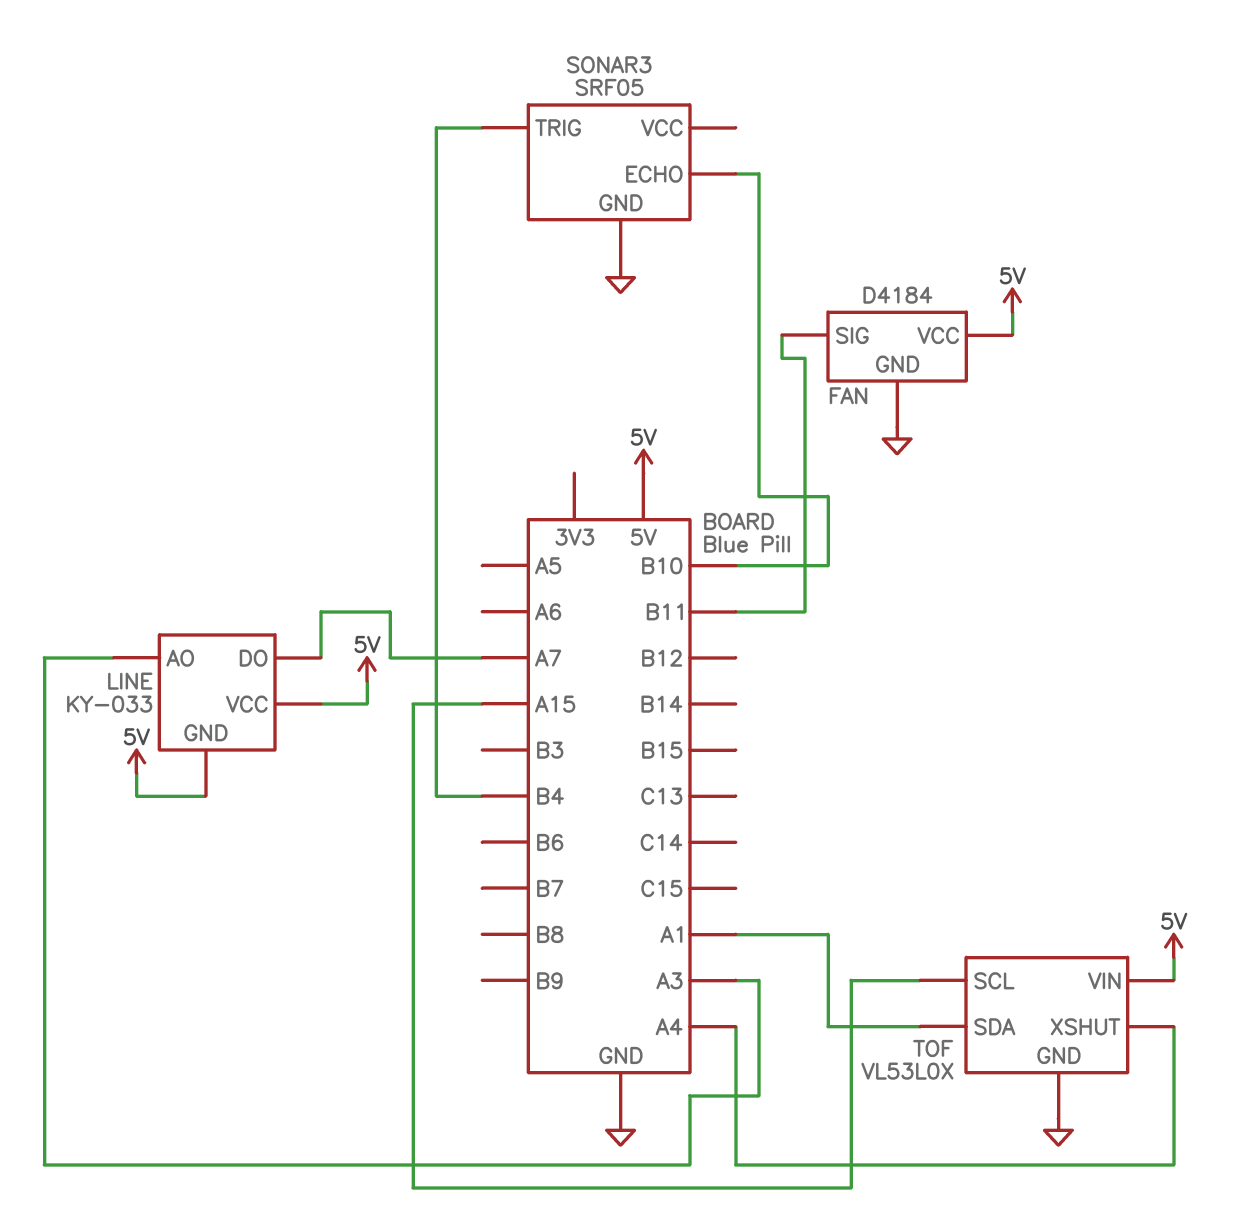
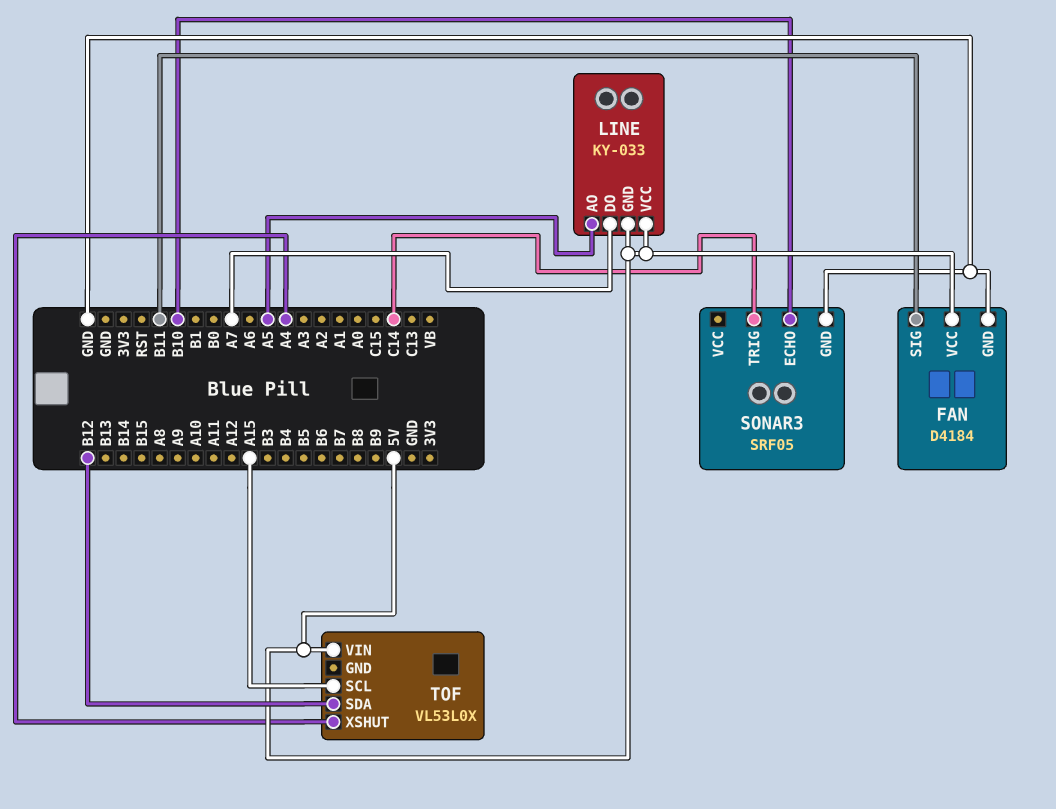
LINE pin AO: A3 -> A5
SONAR3 pin TRIG: B4 -> C14
TOF pin GND: GND -> none
TOF pin SDA: A1 -> B12

